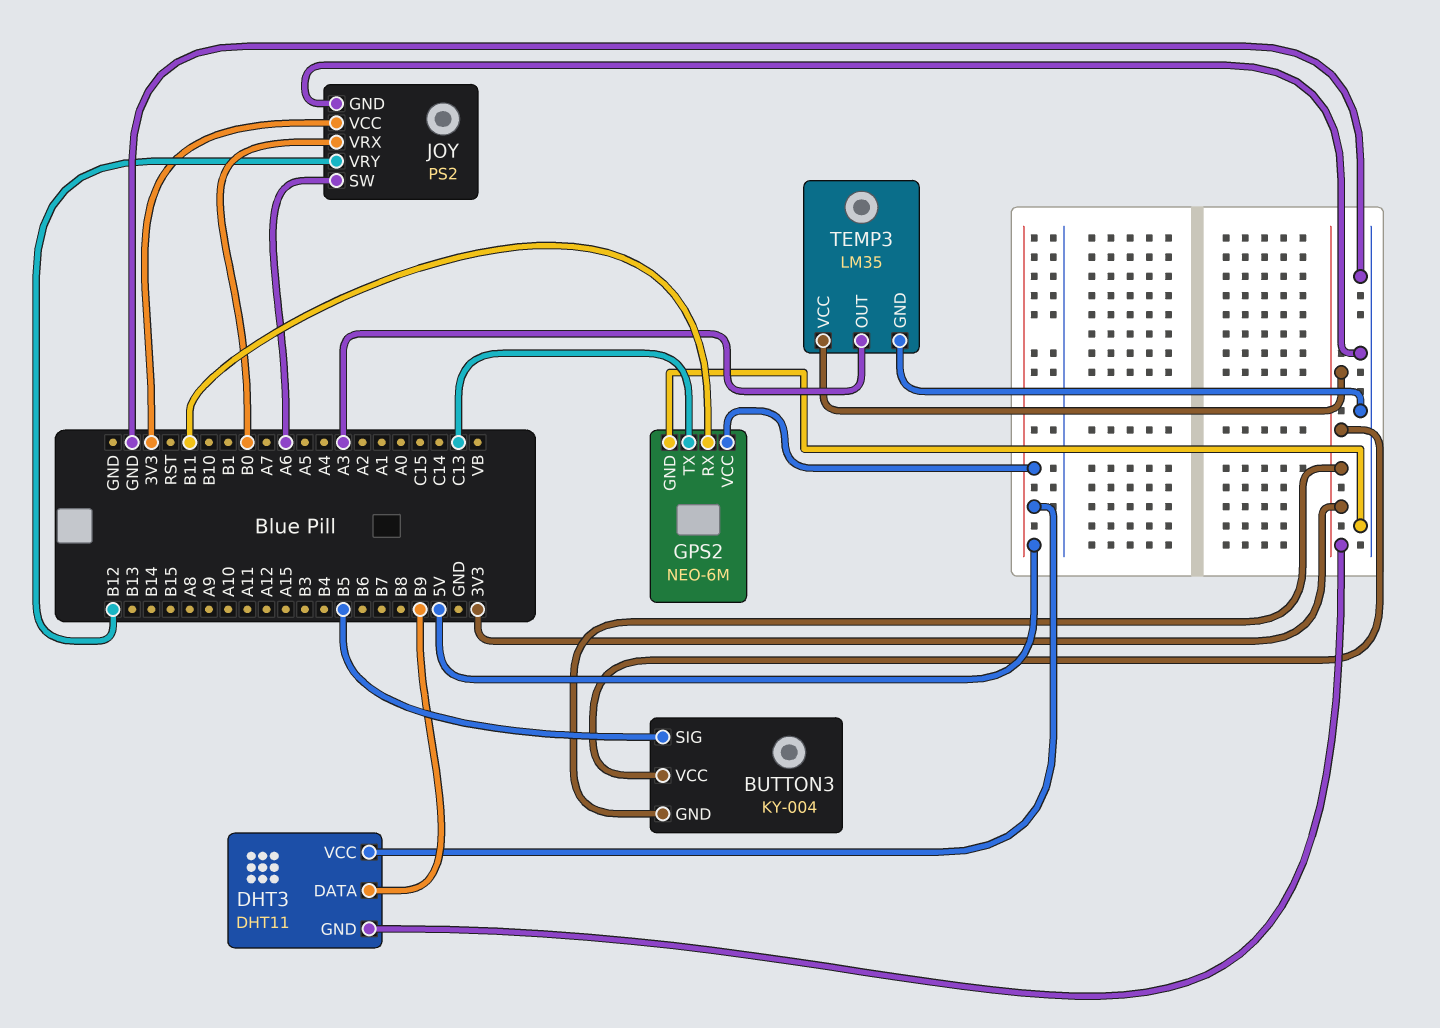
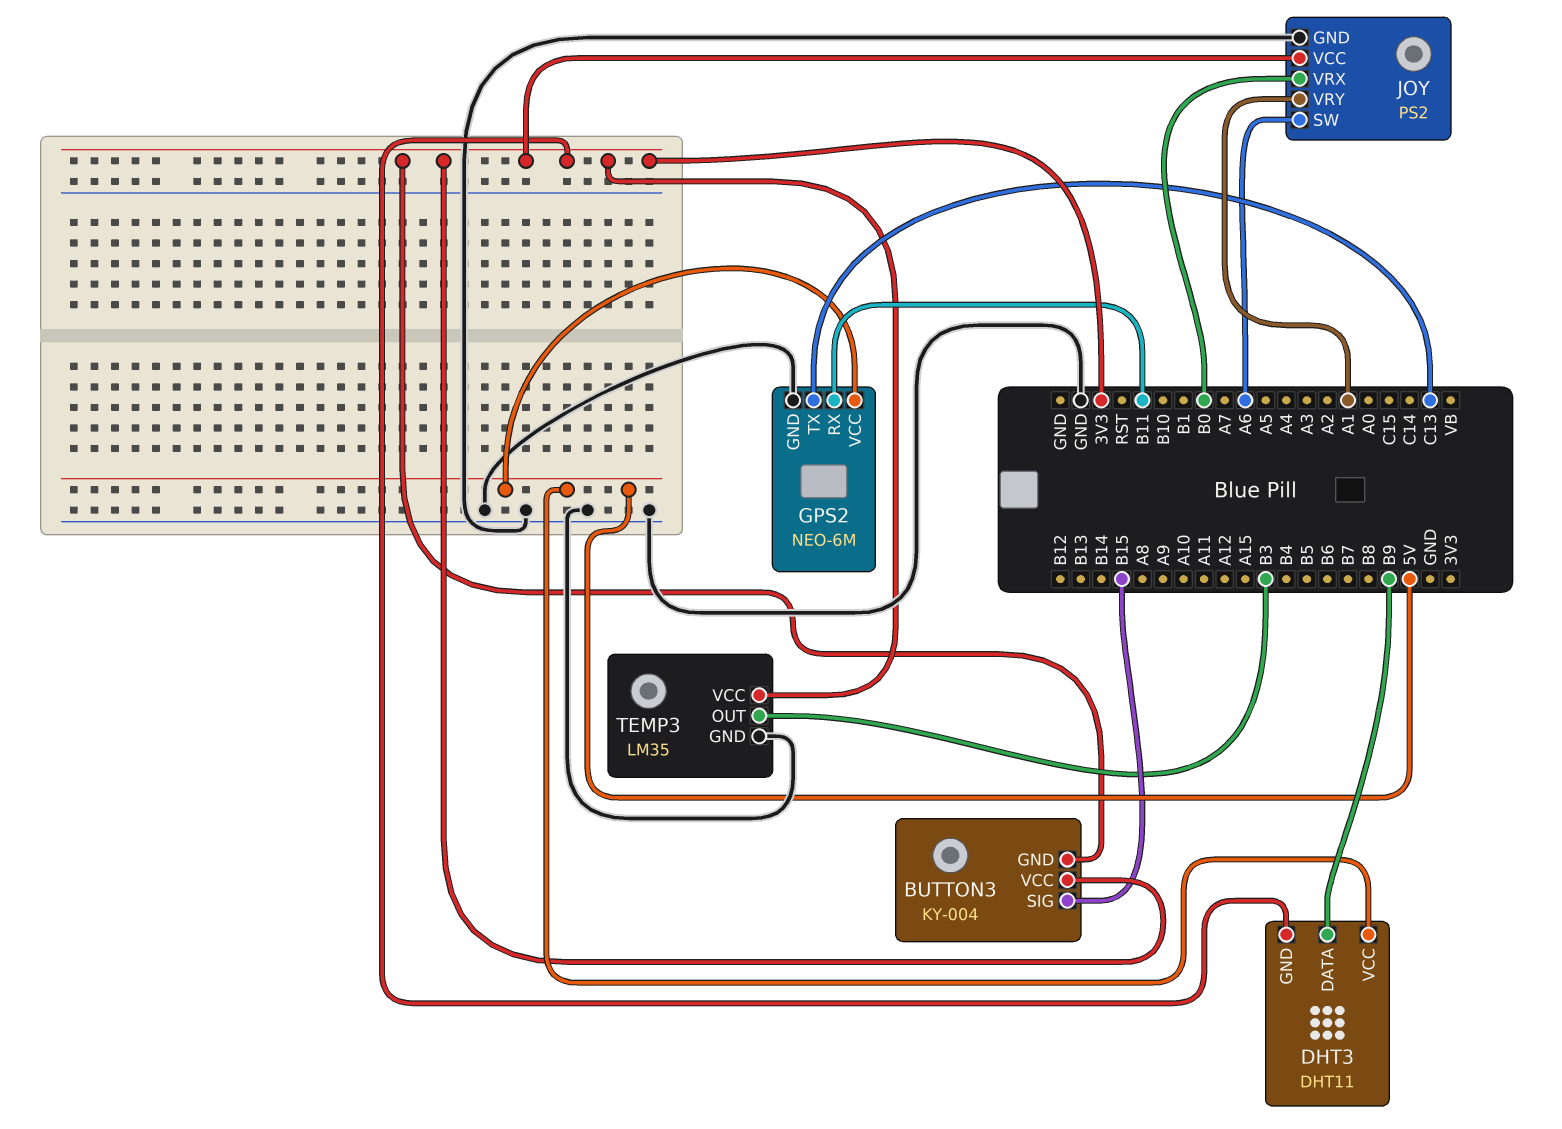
BUTTON3 pin SIG: B5 -> B15
JOY pin VRY: B12 -> A1
TEMP3 pin OUT: A3 -> B3

